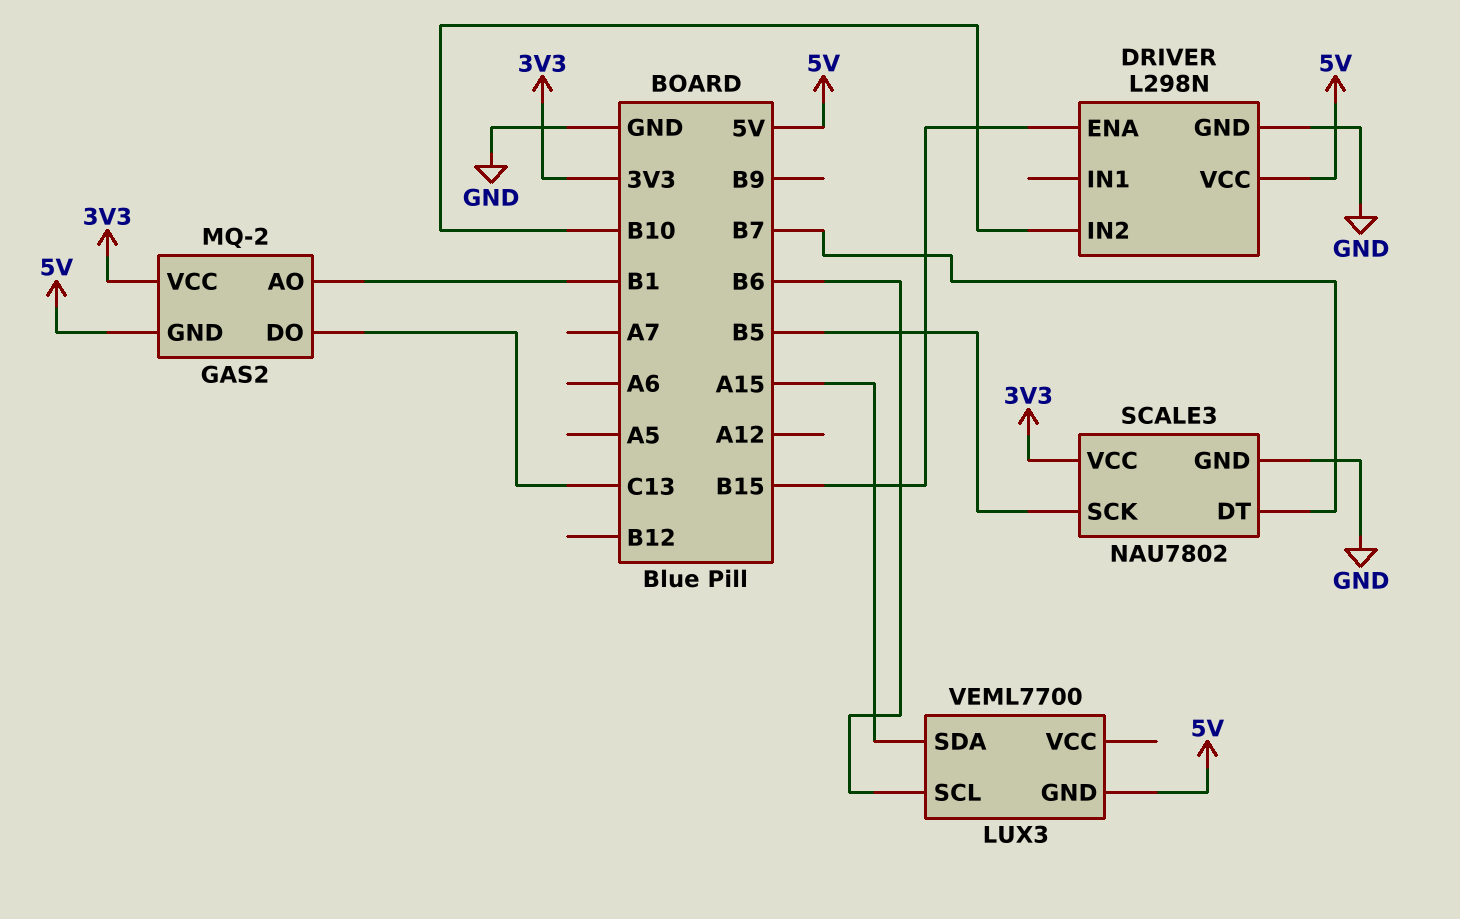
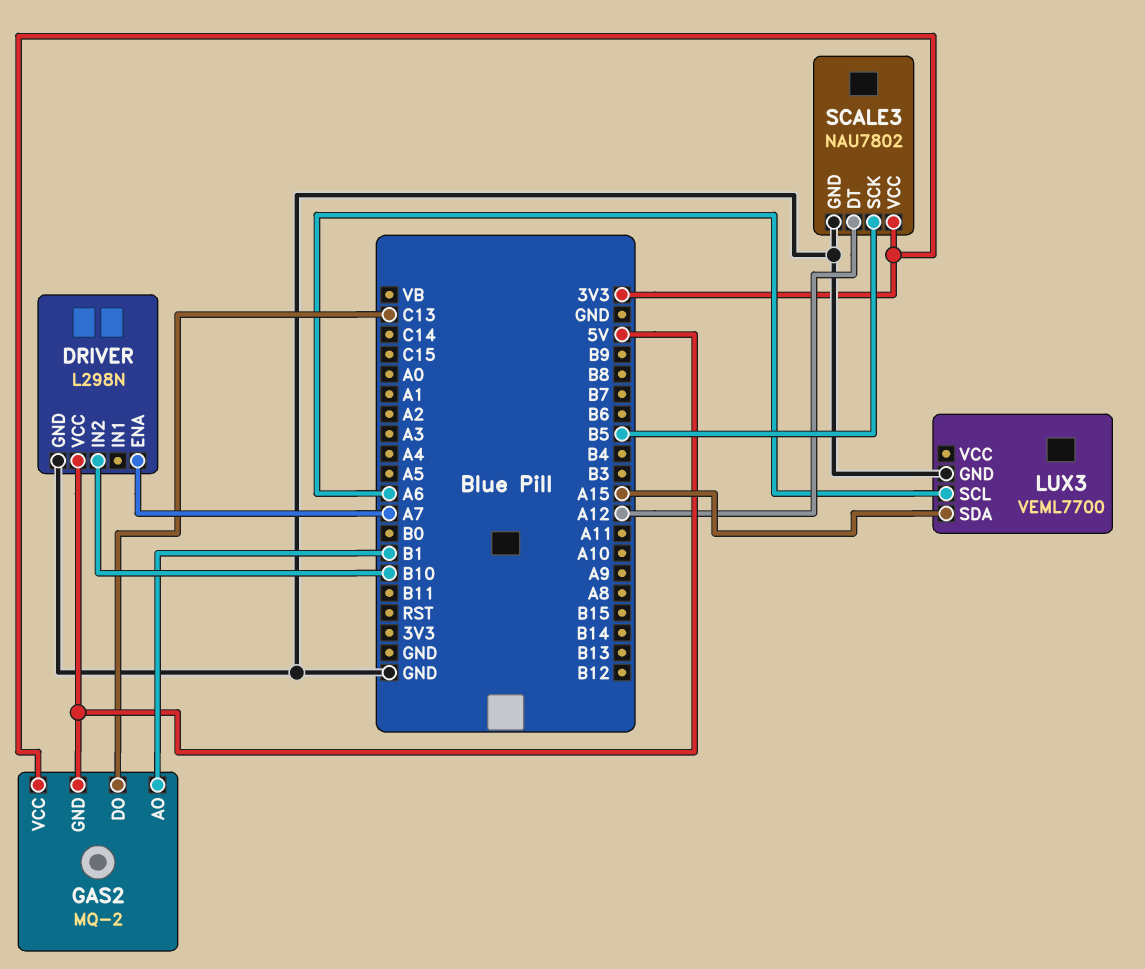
DRIVER pin ENA: B15 -> A7
LUX3 pin GND: 5V -> GND
LUX3 pin SCL: B6 -> A6
SCALE3 pin DT: B7 -> A12

